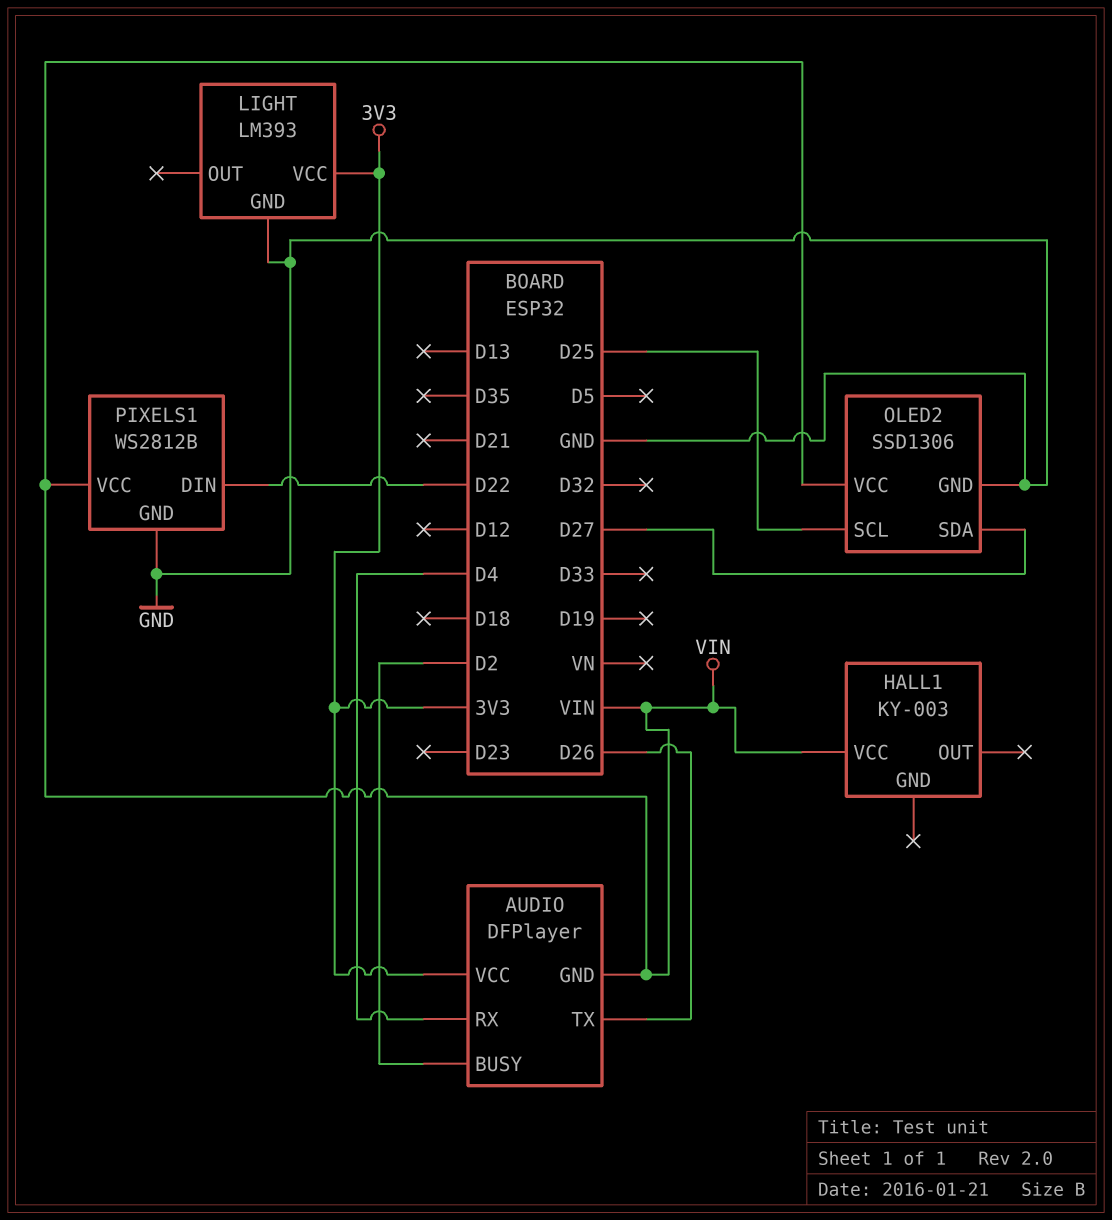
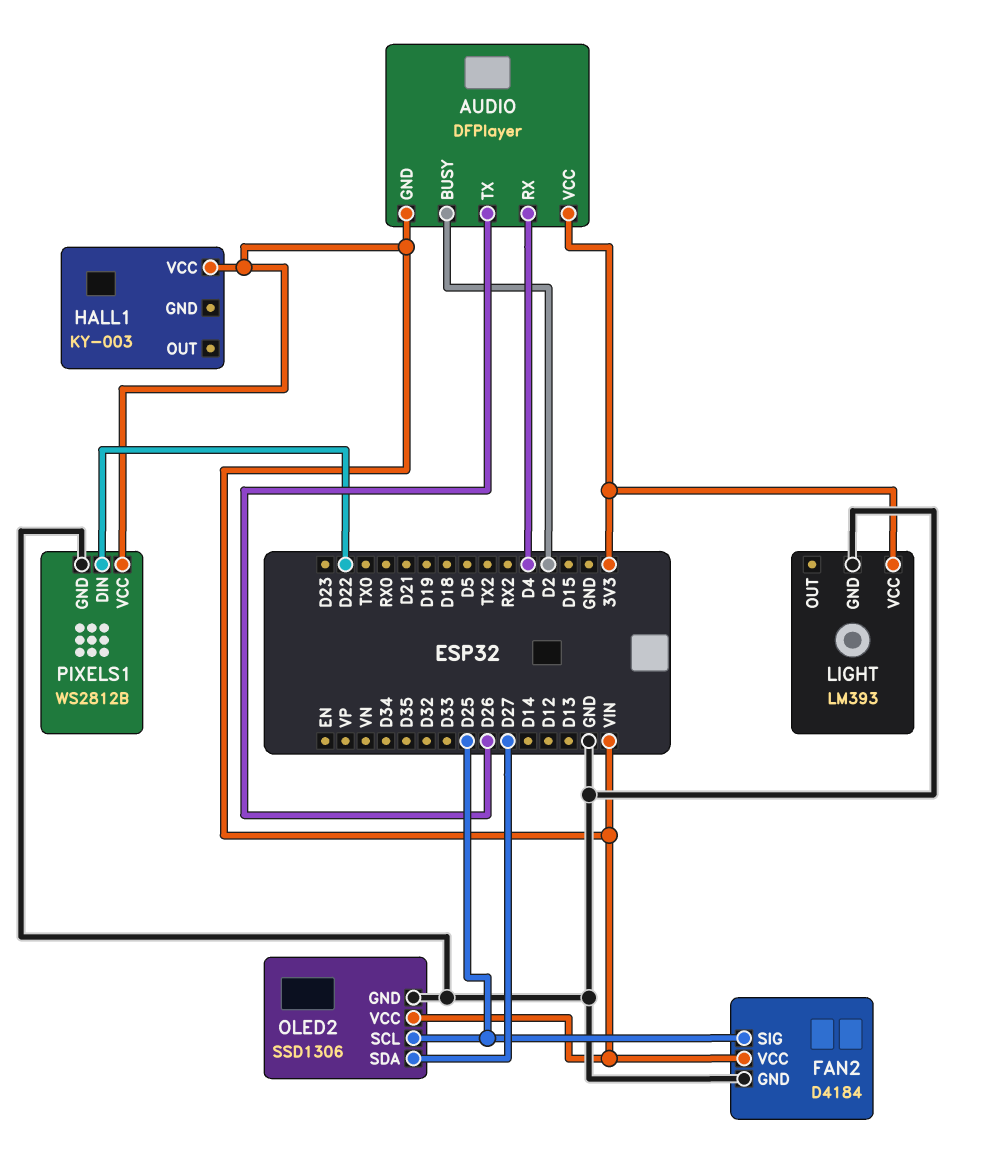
FAN2: none -> D4184
FAN2 pin GND: none -> GND
FAN2 pin SIG: none -> D25
FAN2 pin VCC: none -> VIN

